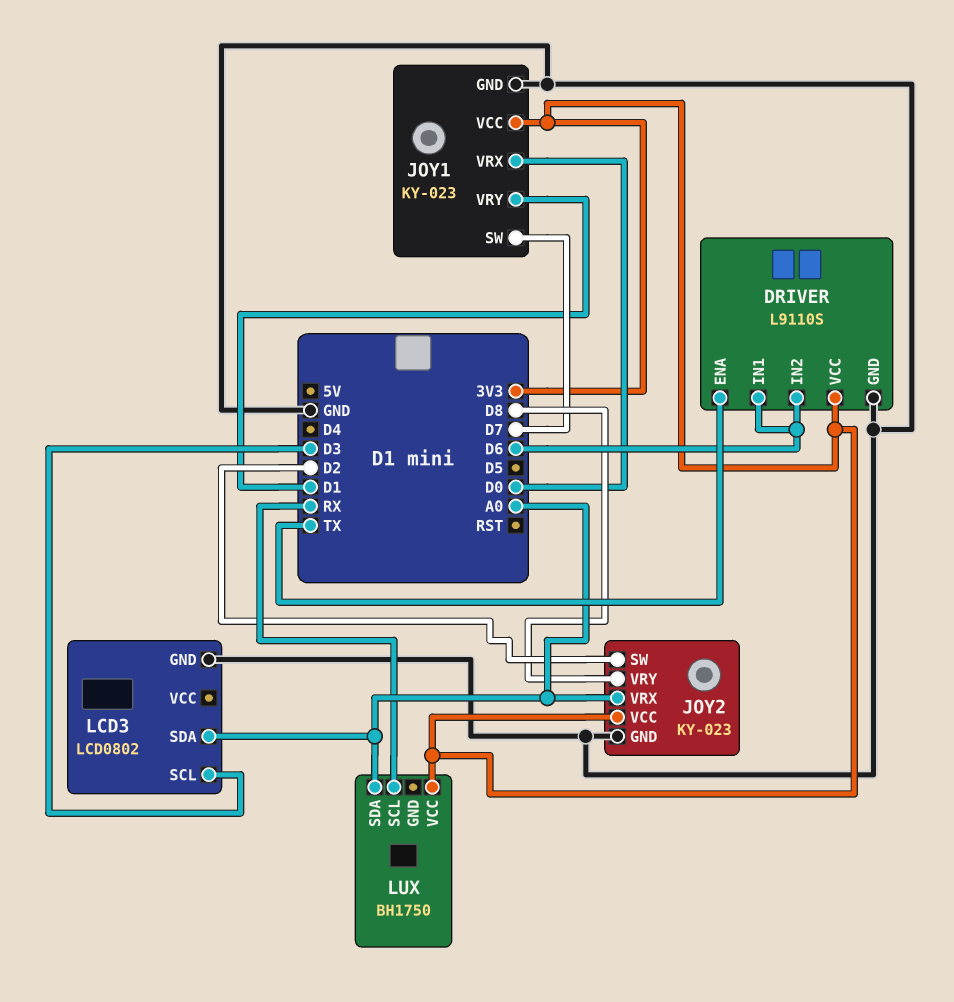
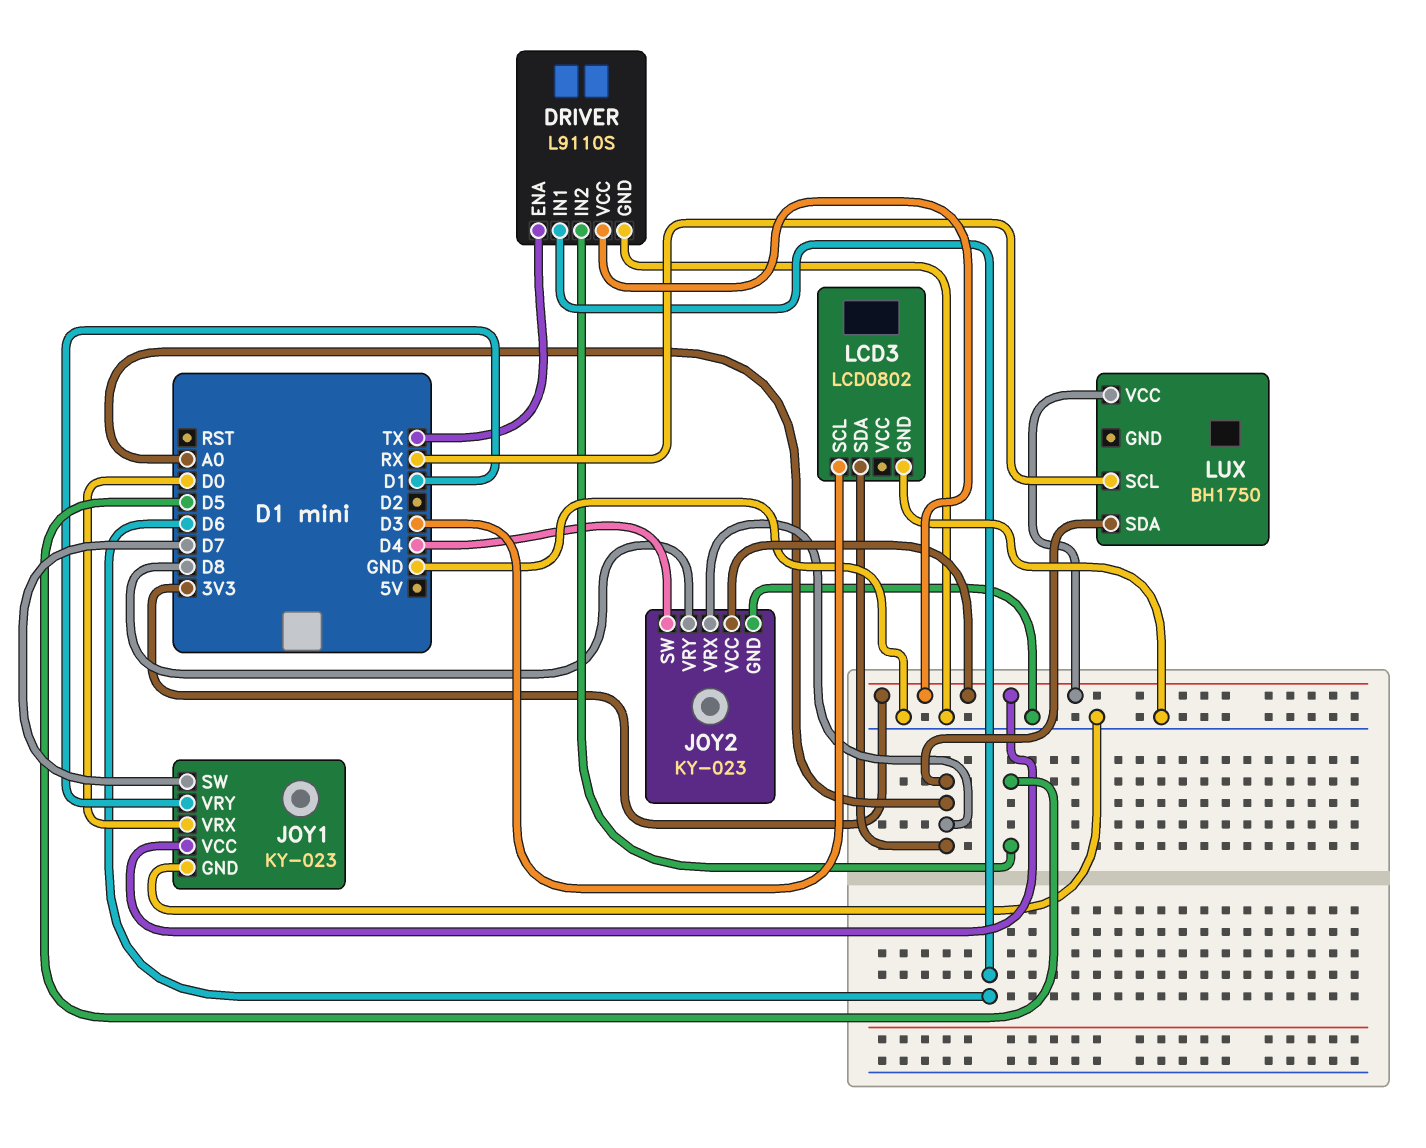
DRIVER pin IN2: D6 -> D5
JOY2 pin SW: D2 -> D4

